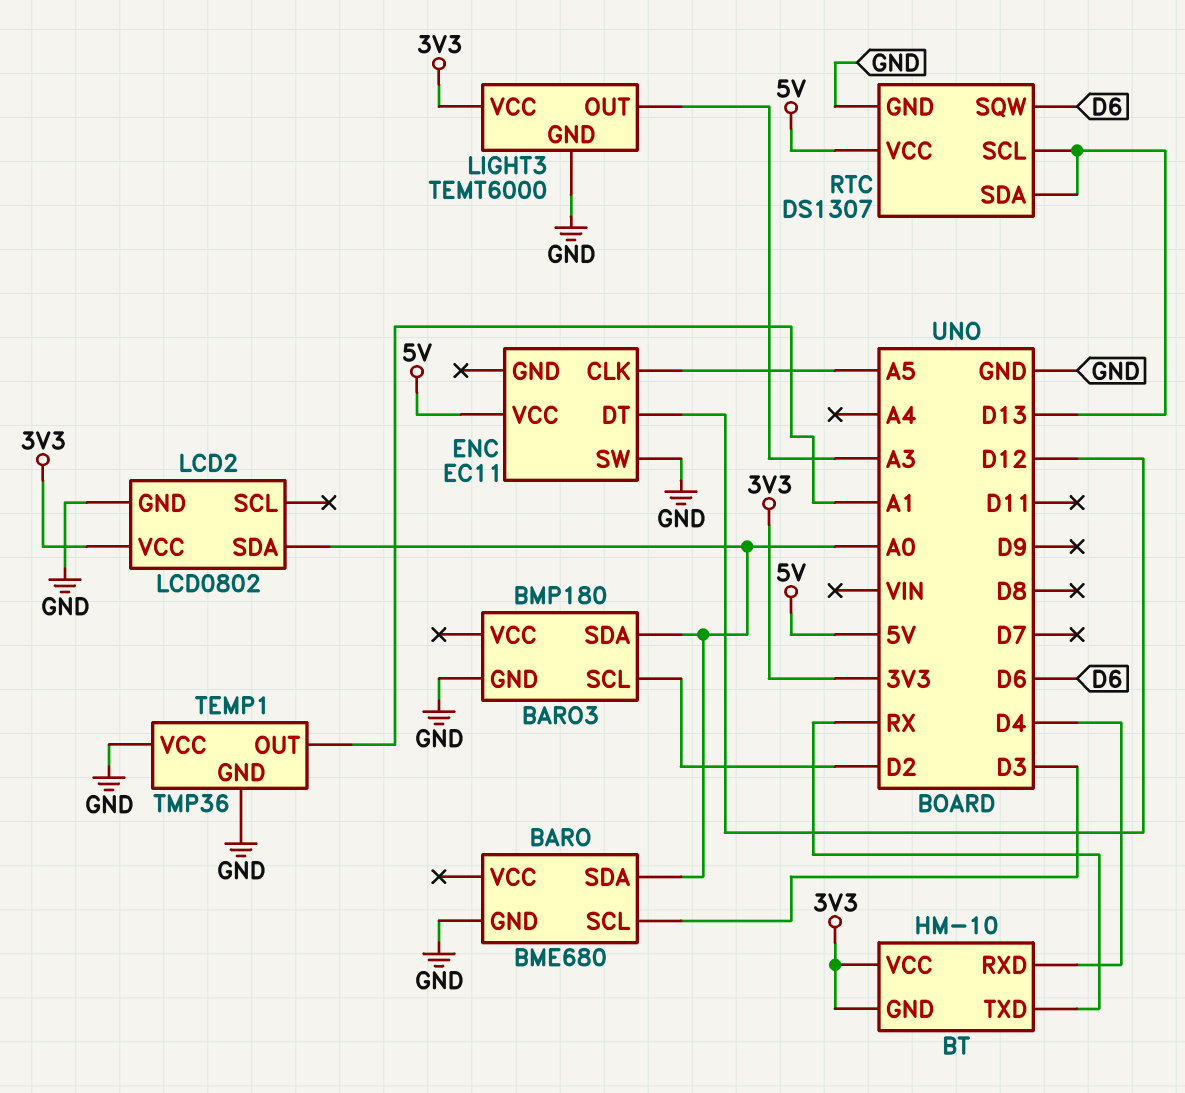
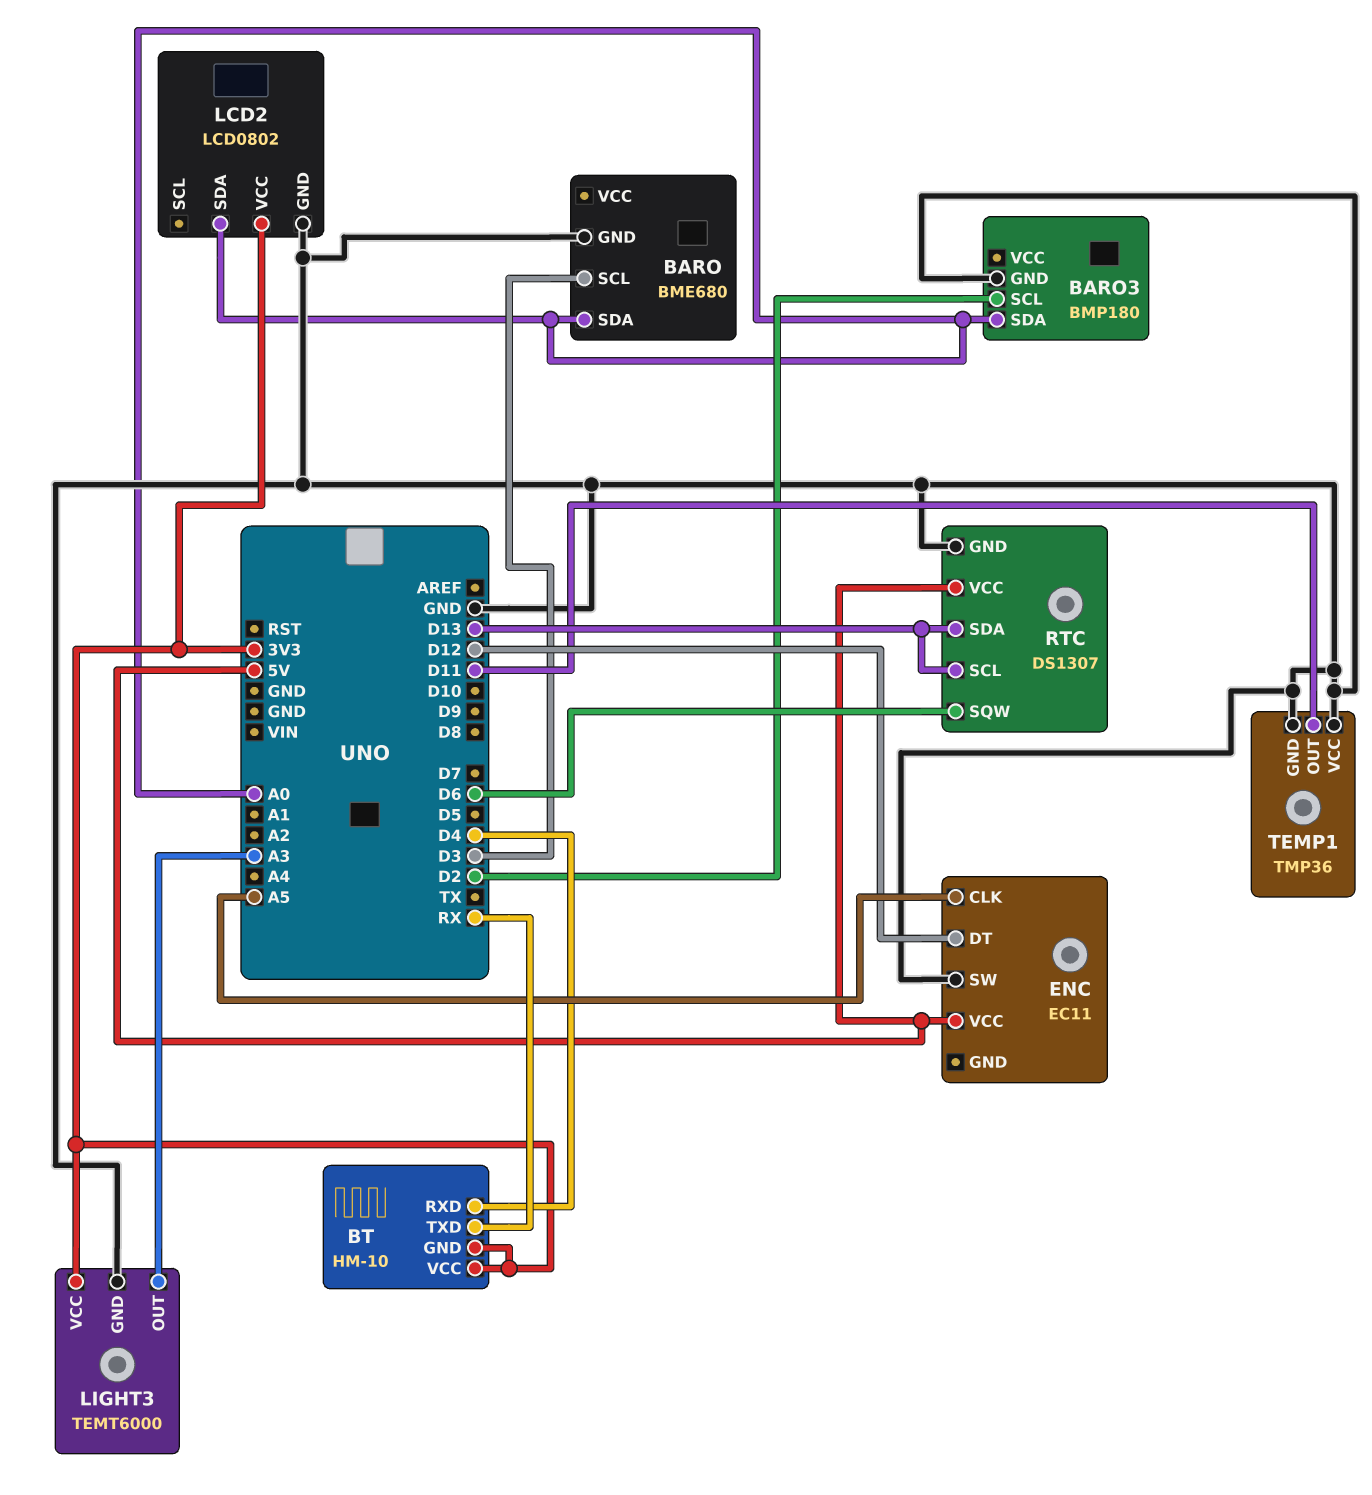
TEMP1 pin OUT: A1 -> D11

